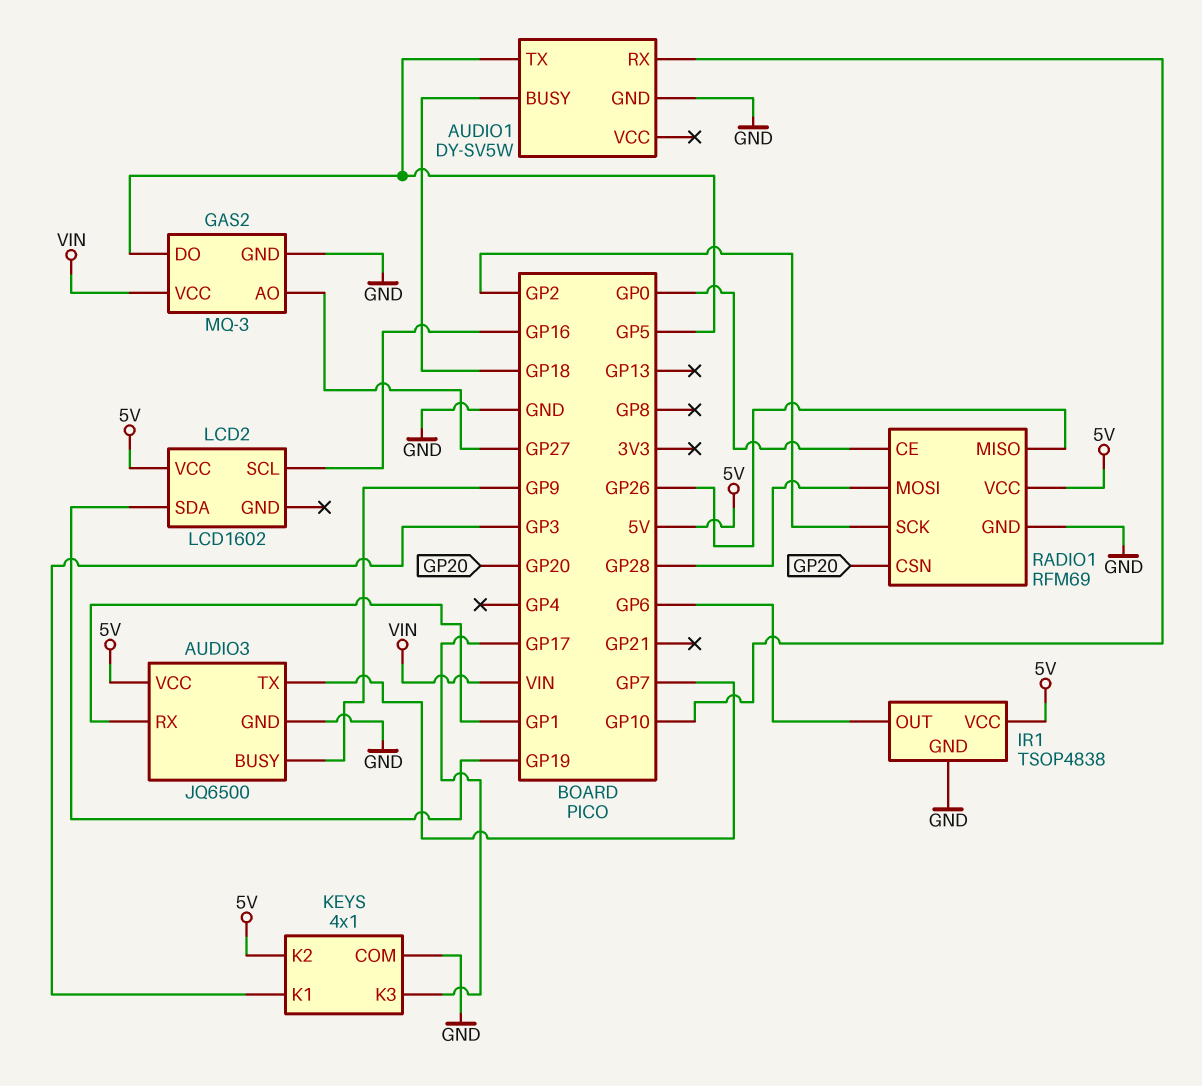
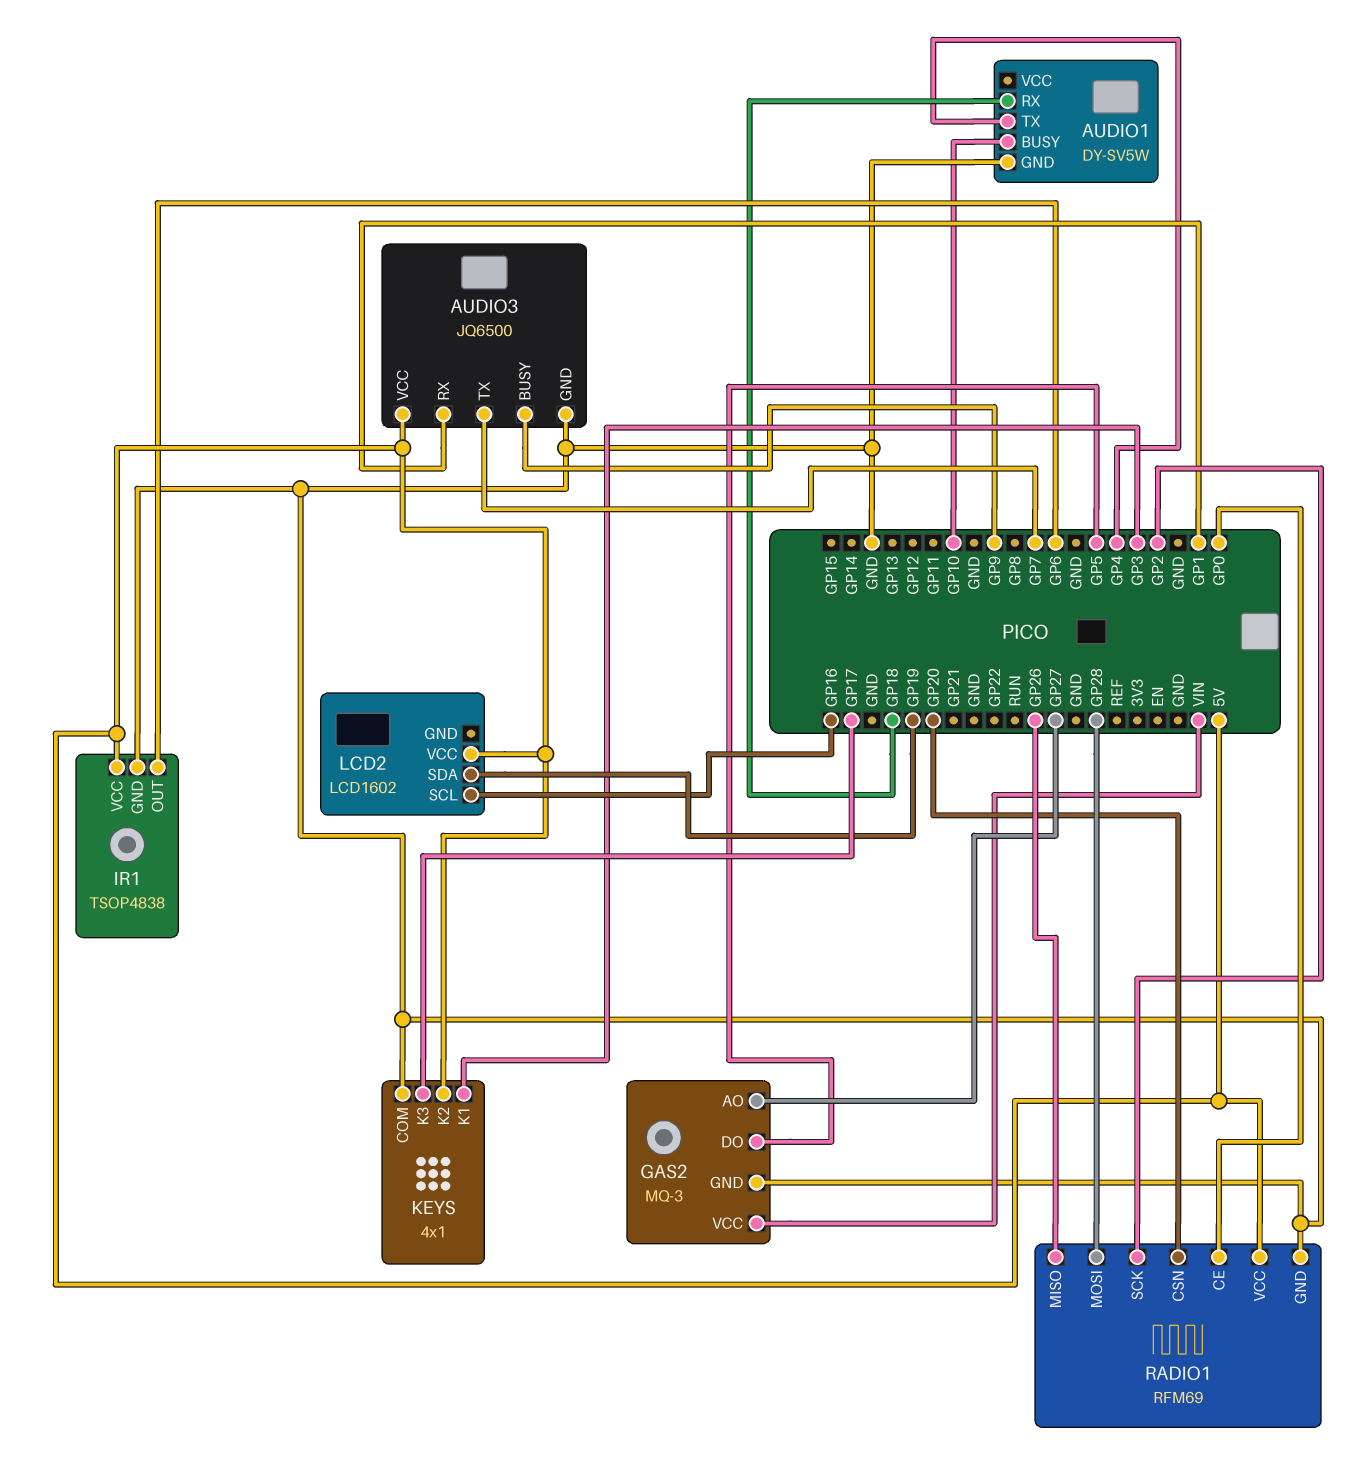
AUDIO1 pin BUSY: GP18 -> GP10
AUDIO1 pin RX: GP10 -> GP18
AUDIO1 pin TX: GP5 -> GP4

